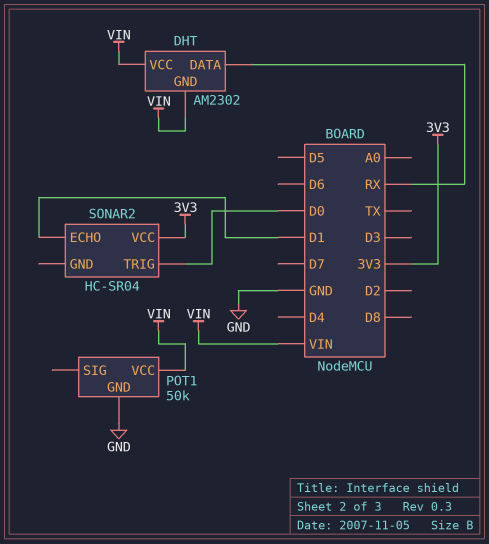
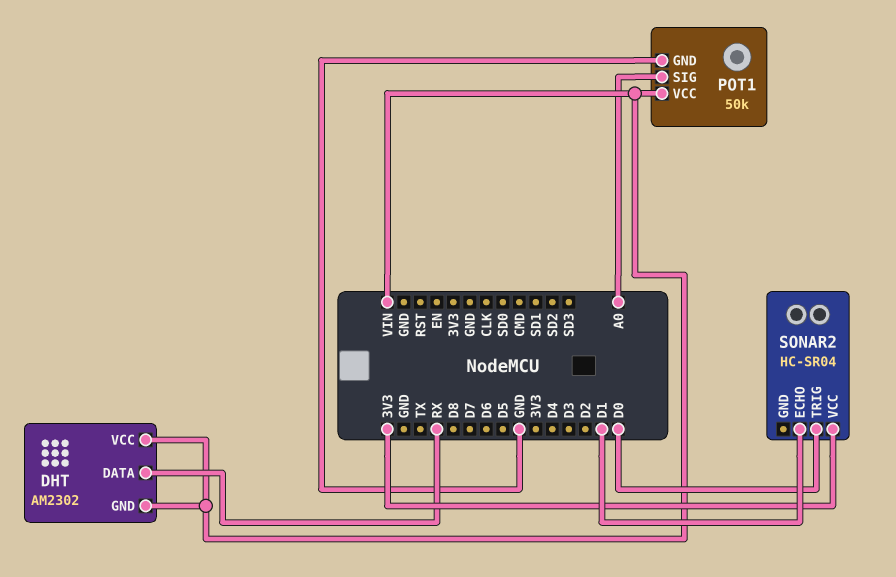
POT1 pin SIG: none -> A0

